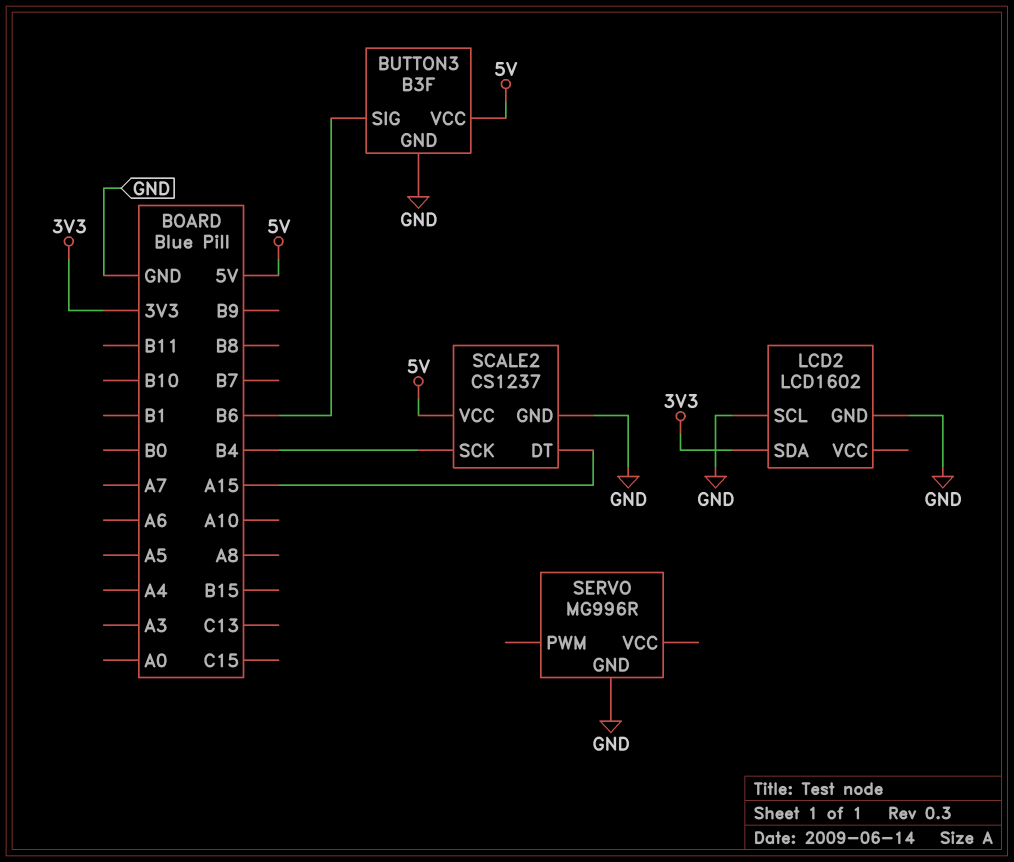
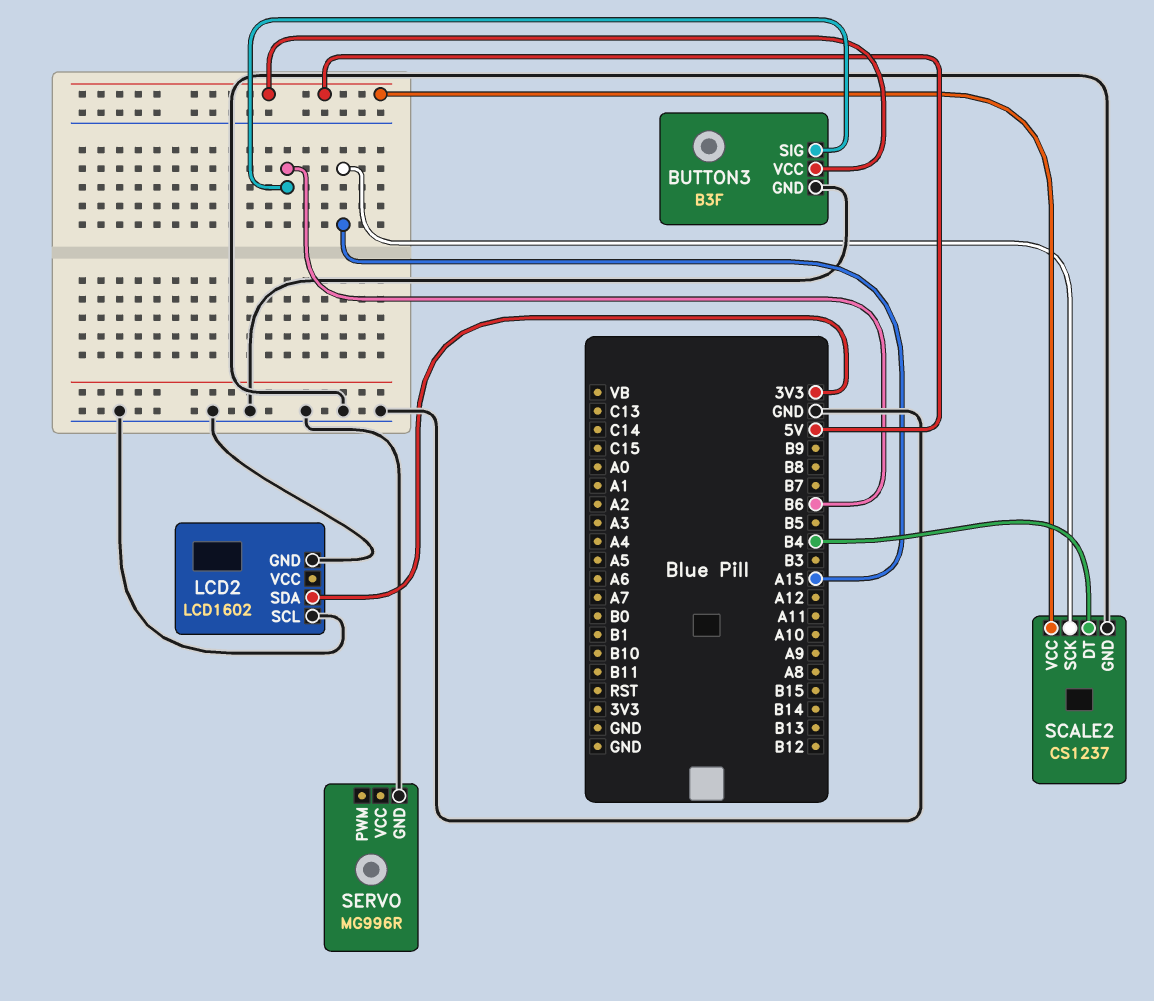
SCALE2 pin DT: A15 -> B4
SCALE2 pin SCK: B4 -> A15

